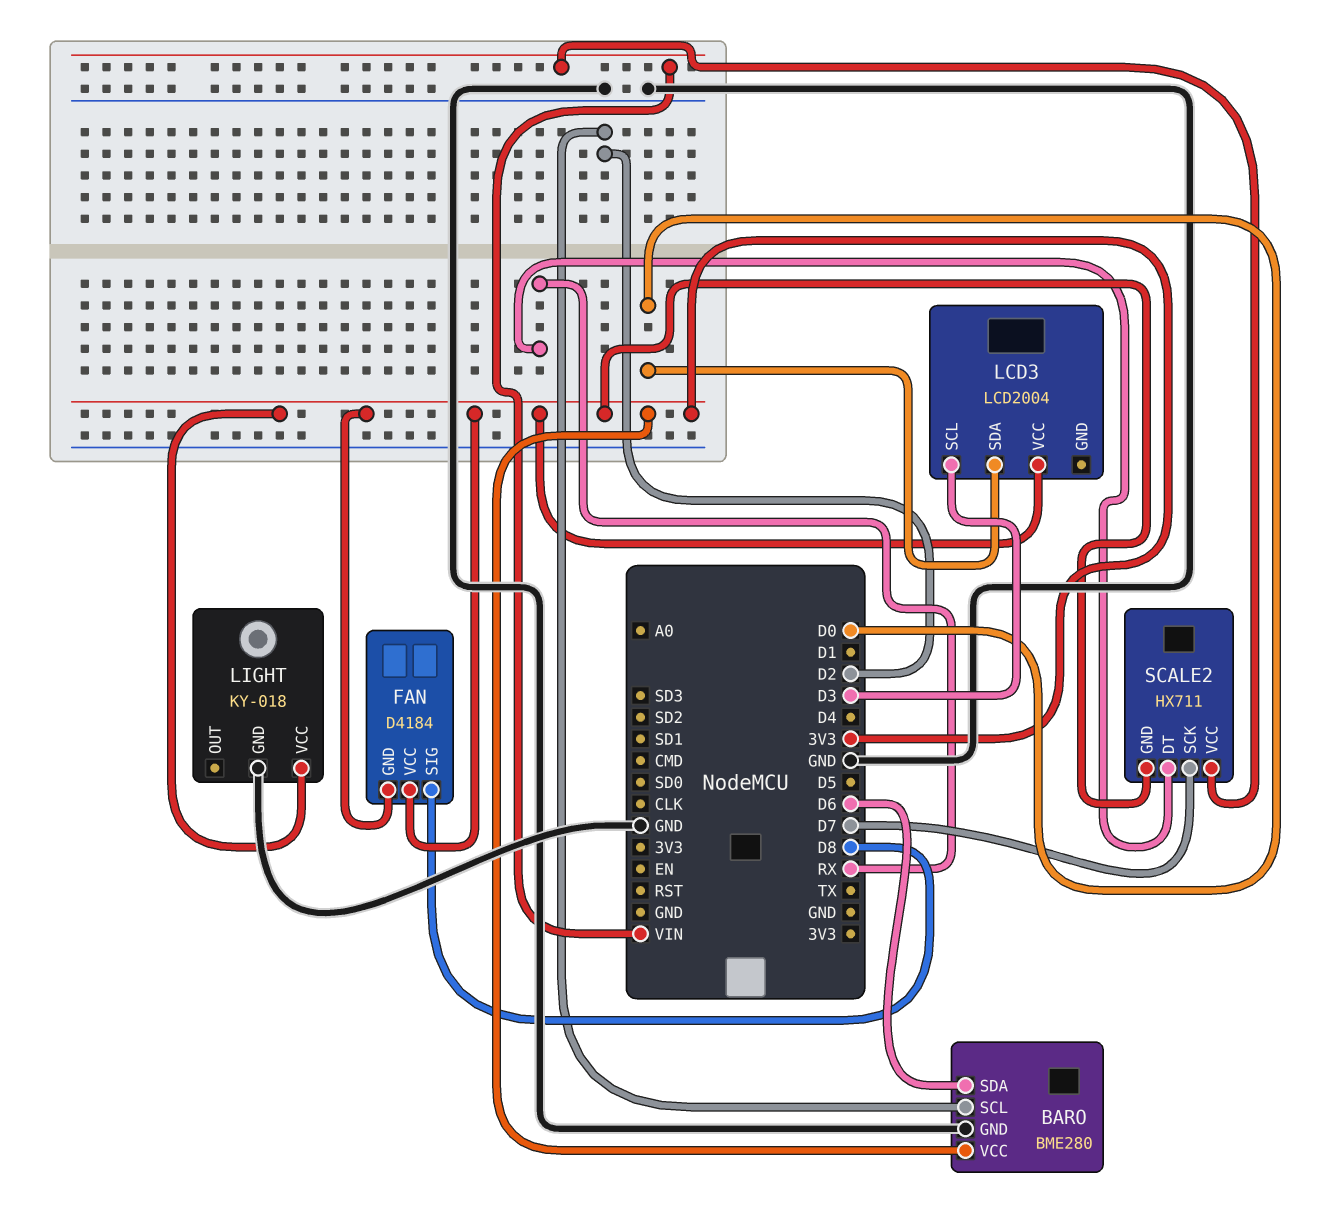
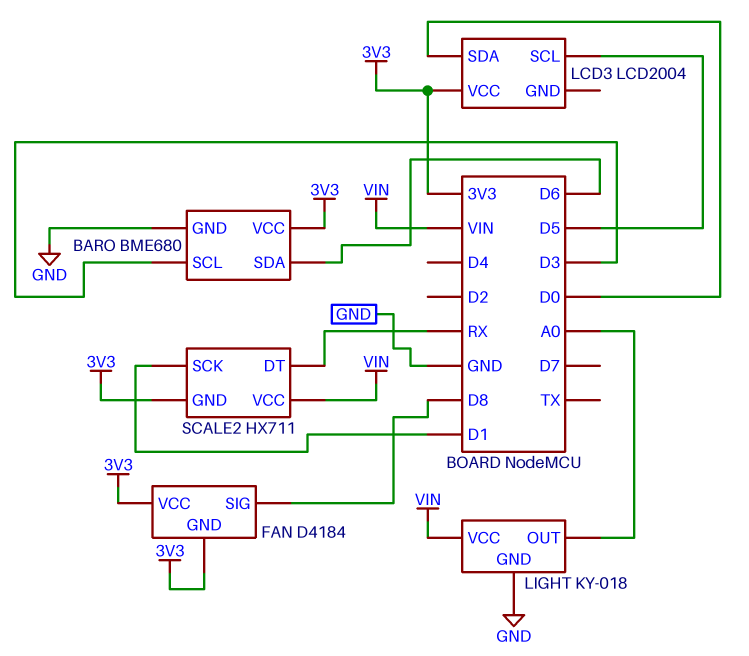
BARO: BME280 -> BME680
BARO pin SCL: D2 -> D3
LCD3 pin SCL: D3 -> D5
LIGHT pin OUT: none -> A0
LIGHT pin VCC: 3V3 -> VIN
SCALE2 pin SCK: D7 -> D1

